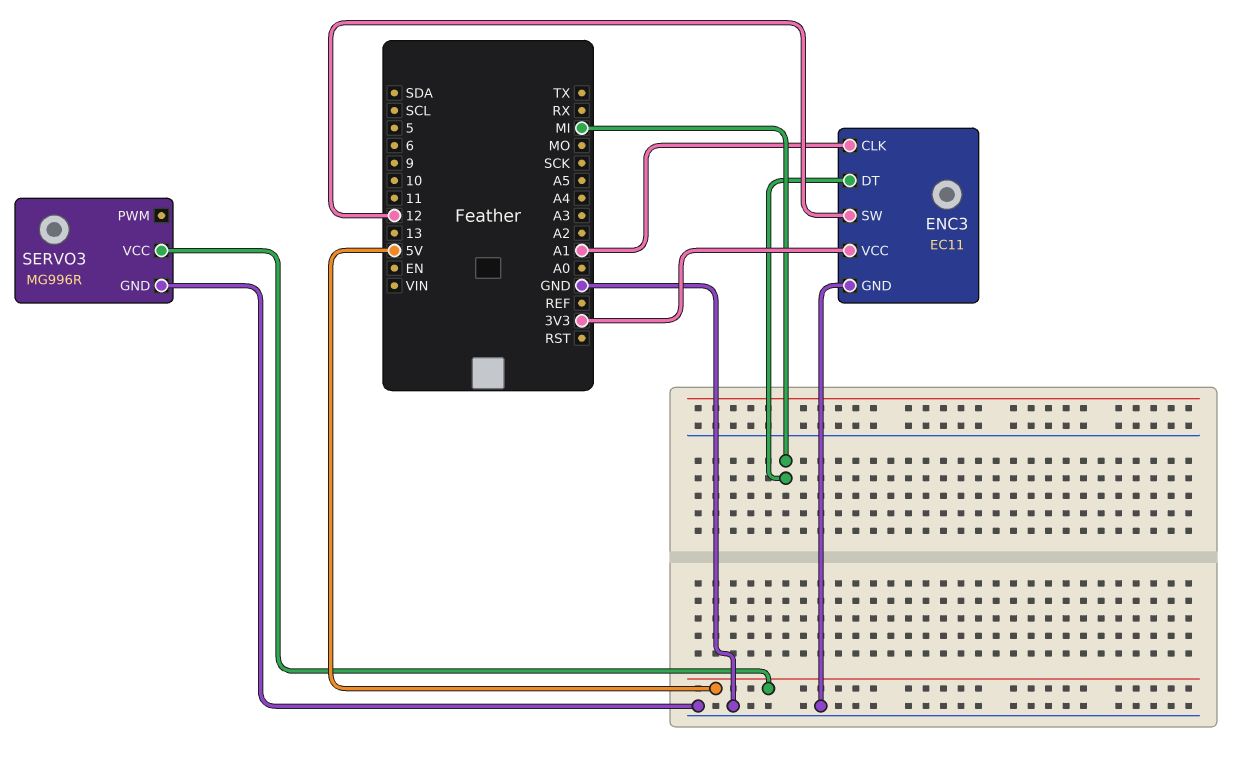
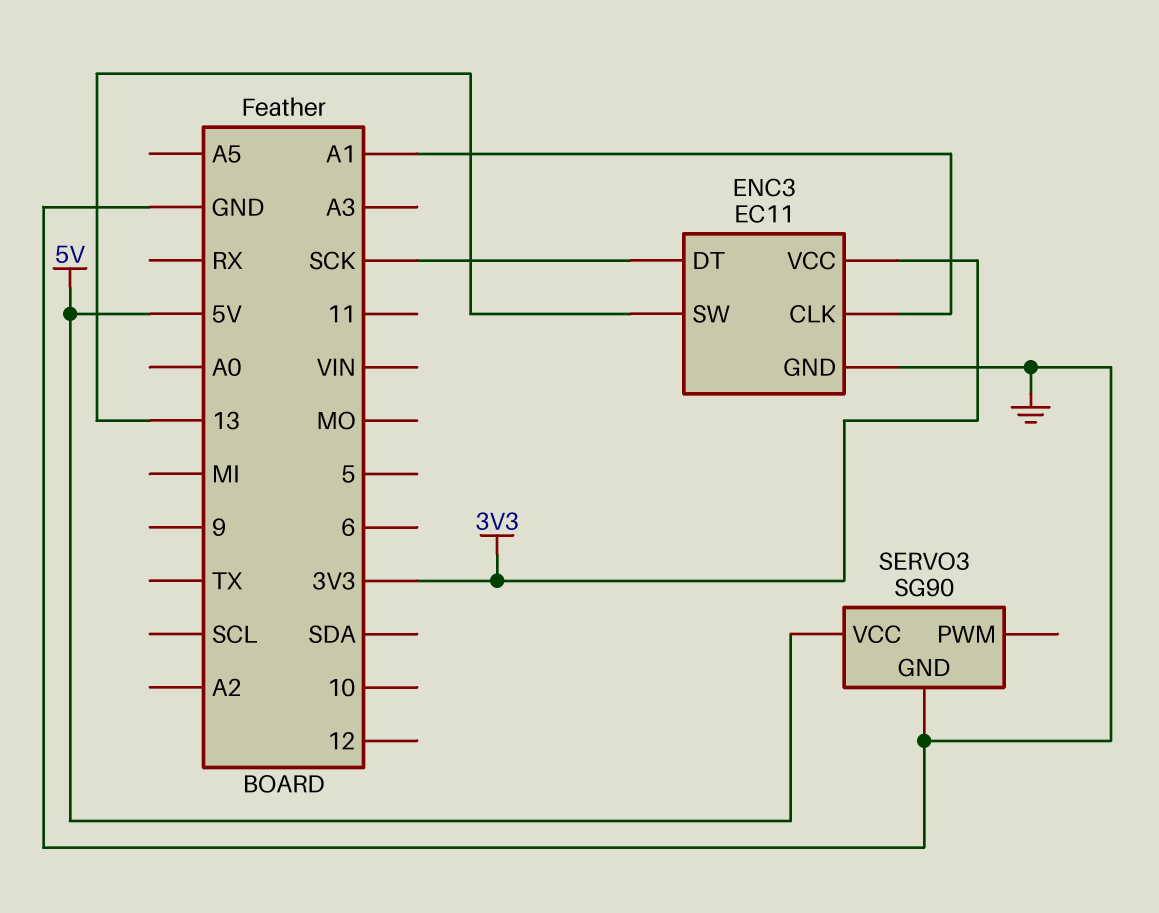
ENC3 pin DT: MI -> SCK
ENC3 pin SW: 12 -> 13
SERVO3: MG996R -> SG90

